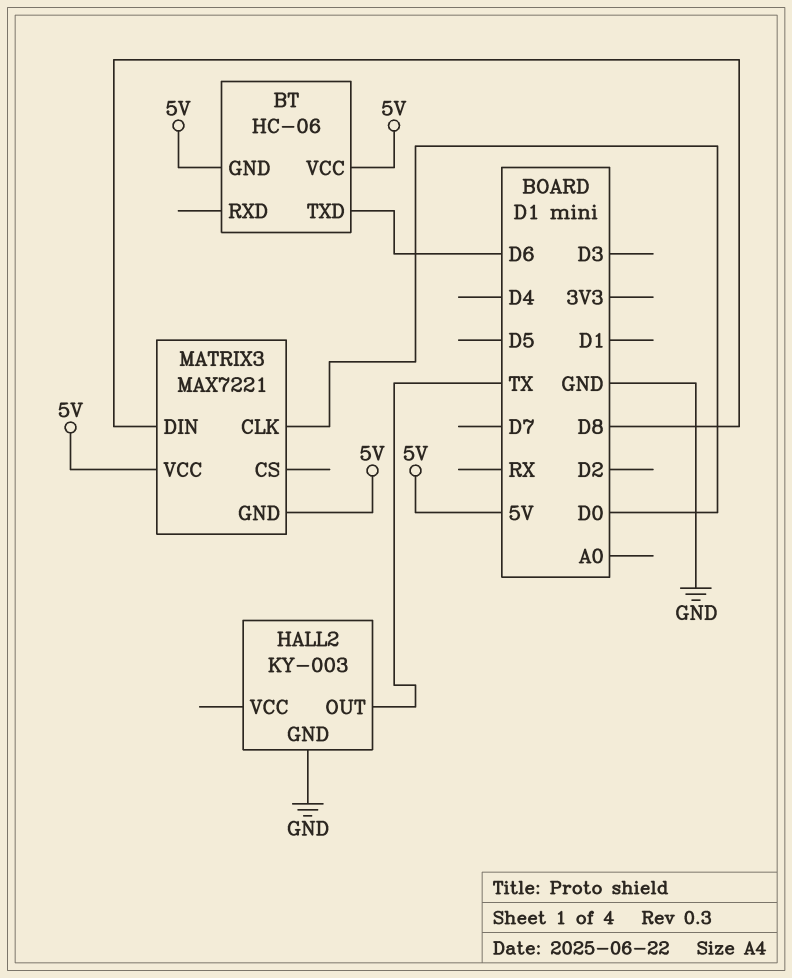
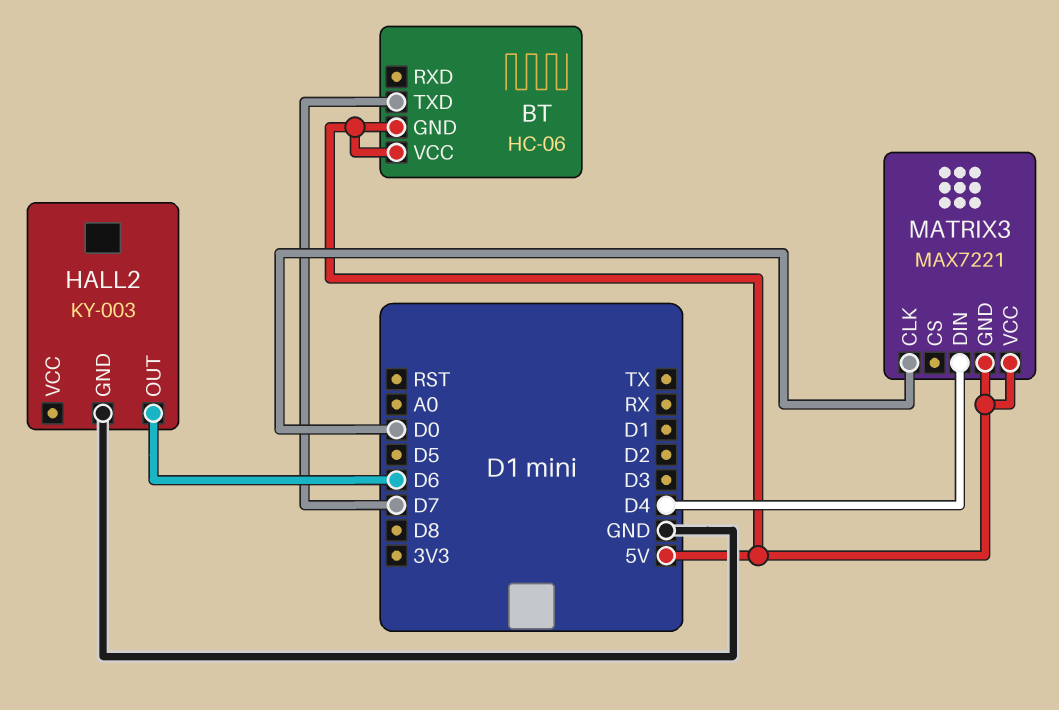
BT pin TXD: D6 -> D7
HALL2 pin OUT: TX -> D6
MATRIX3 pin DIN: D8 -> D4

